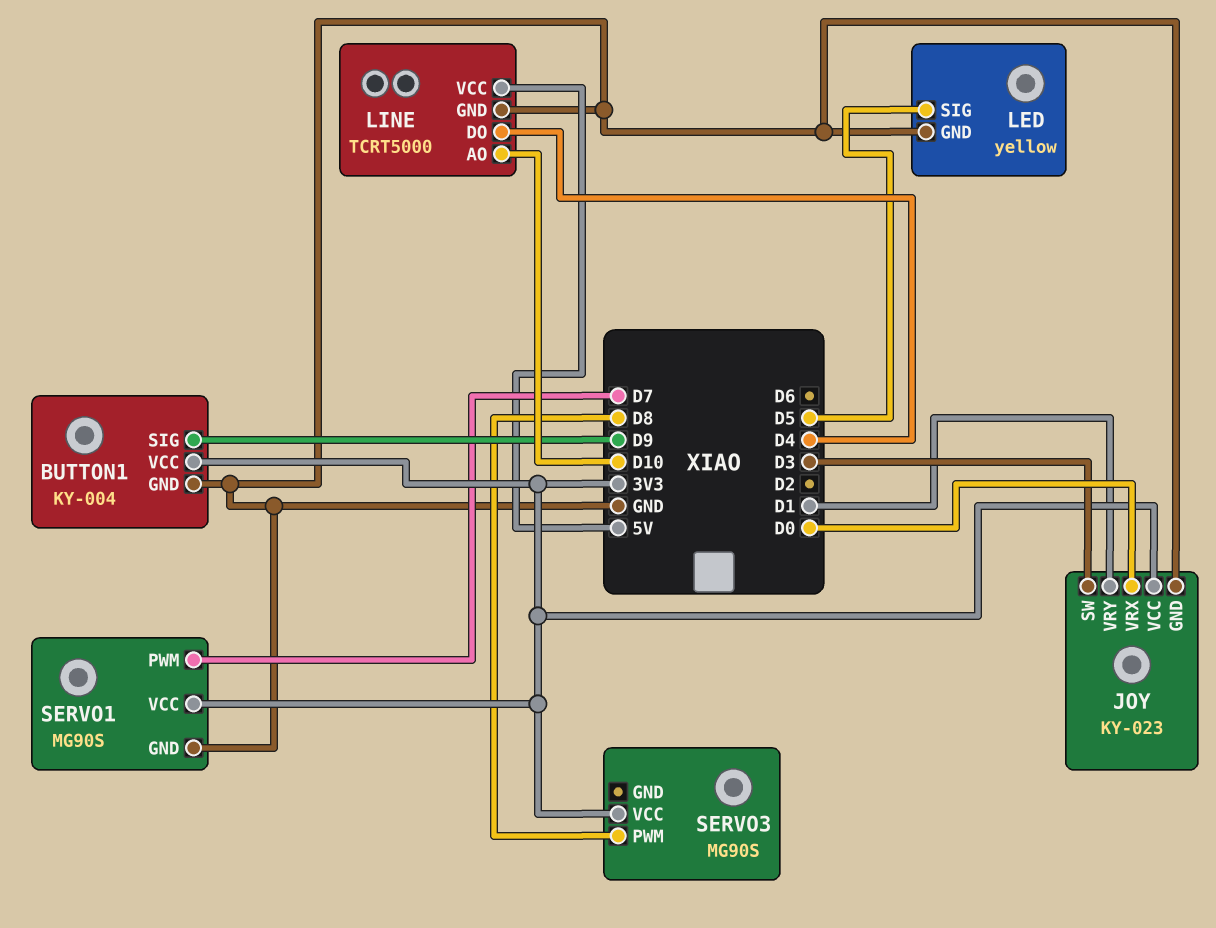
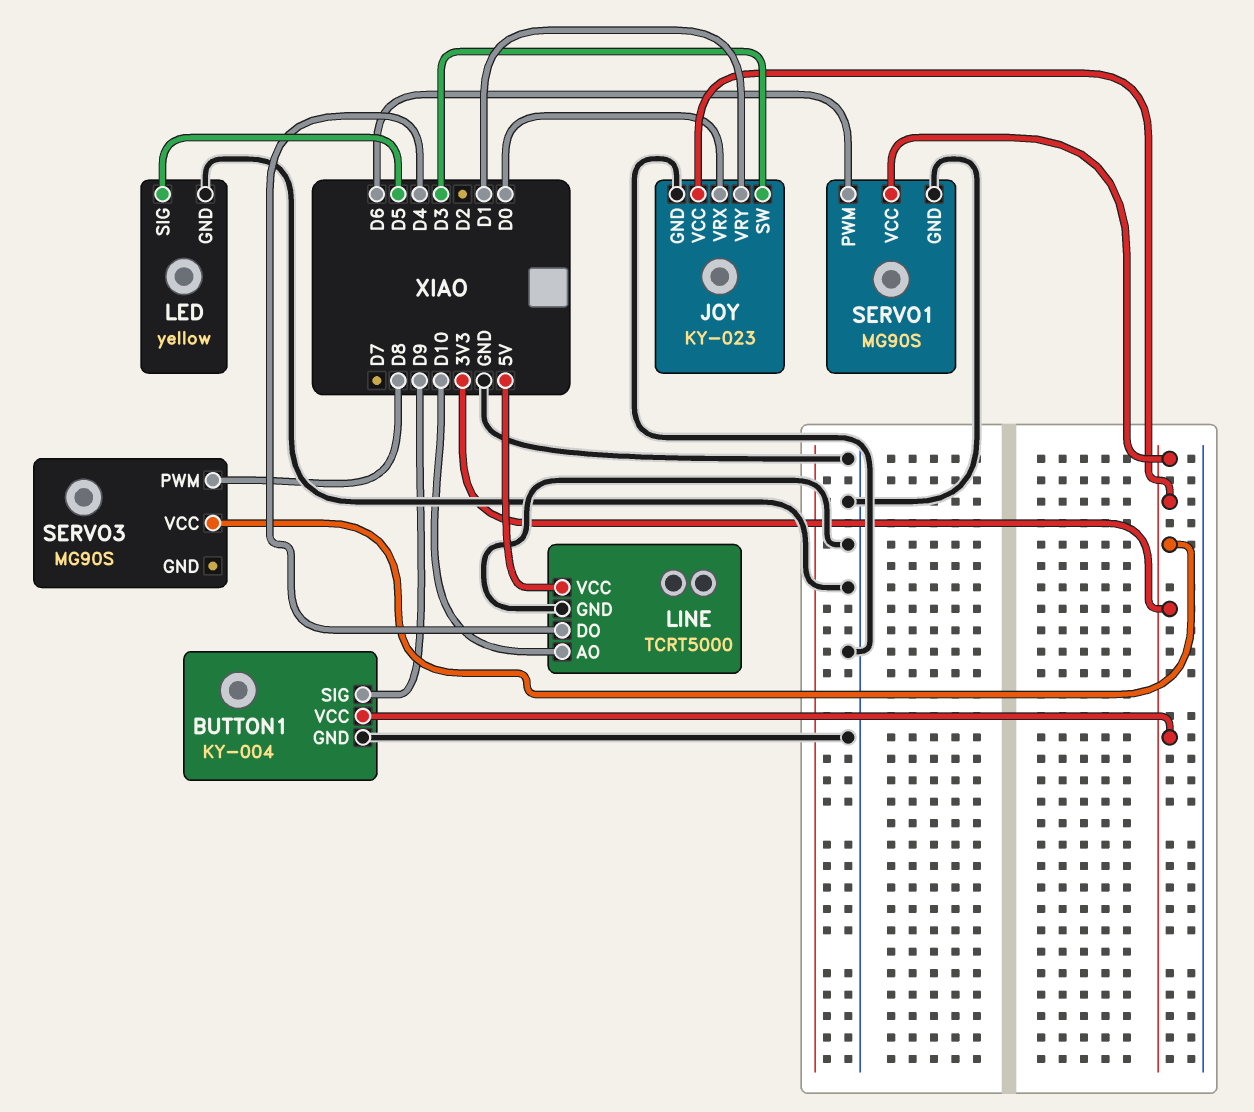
SERVO1 pin PWM: D7 -> D6

